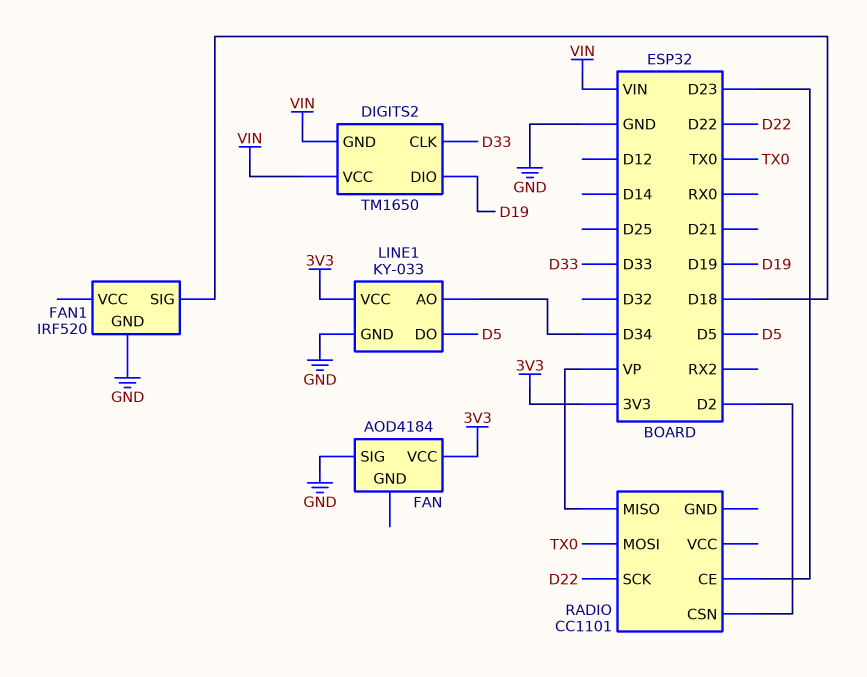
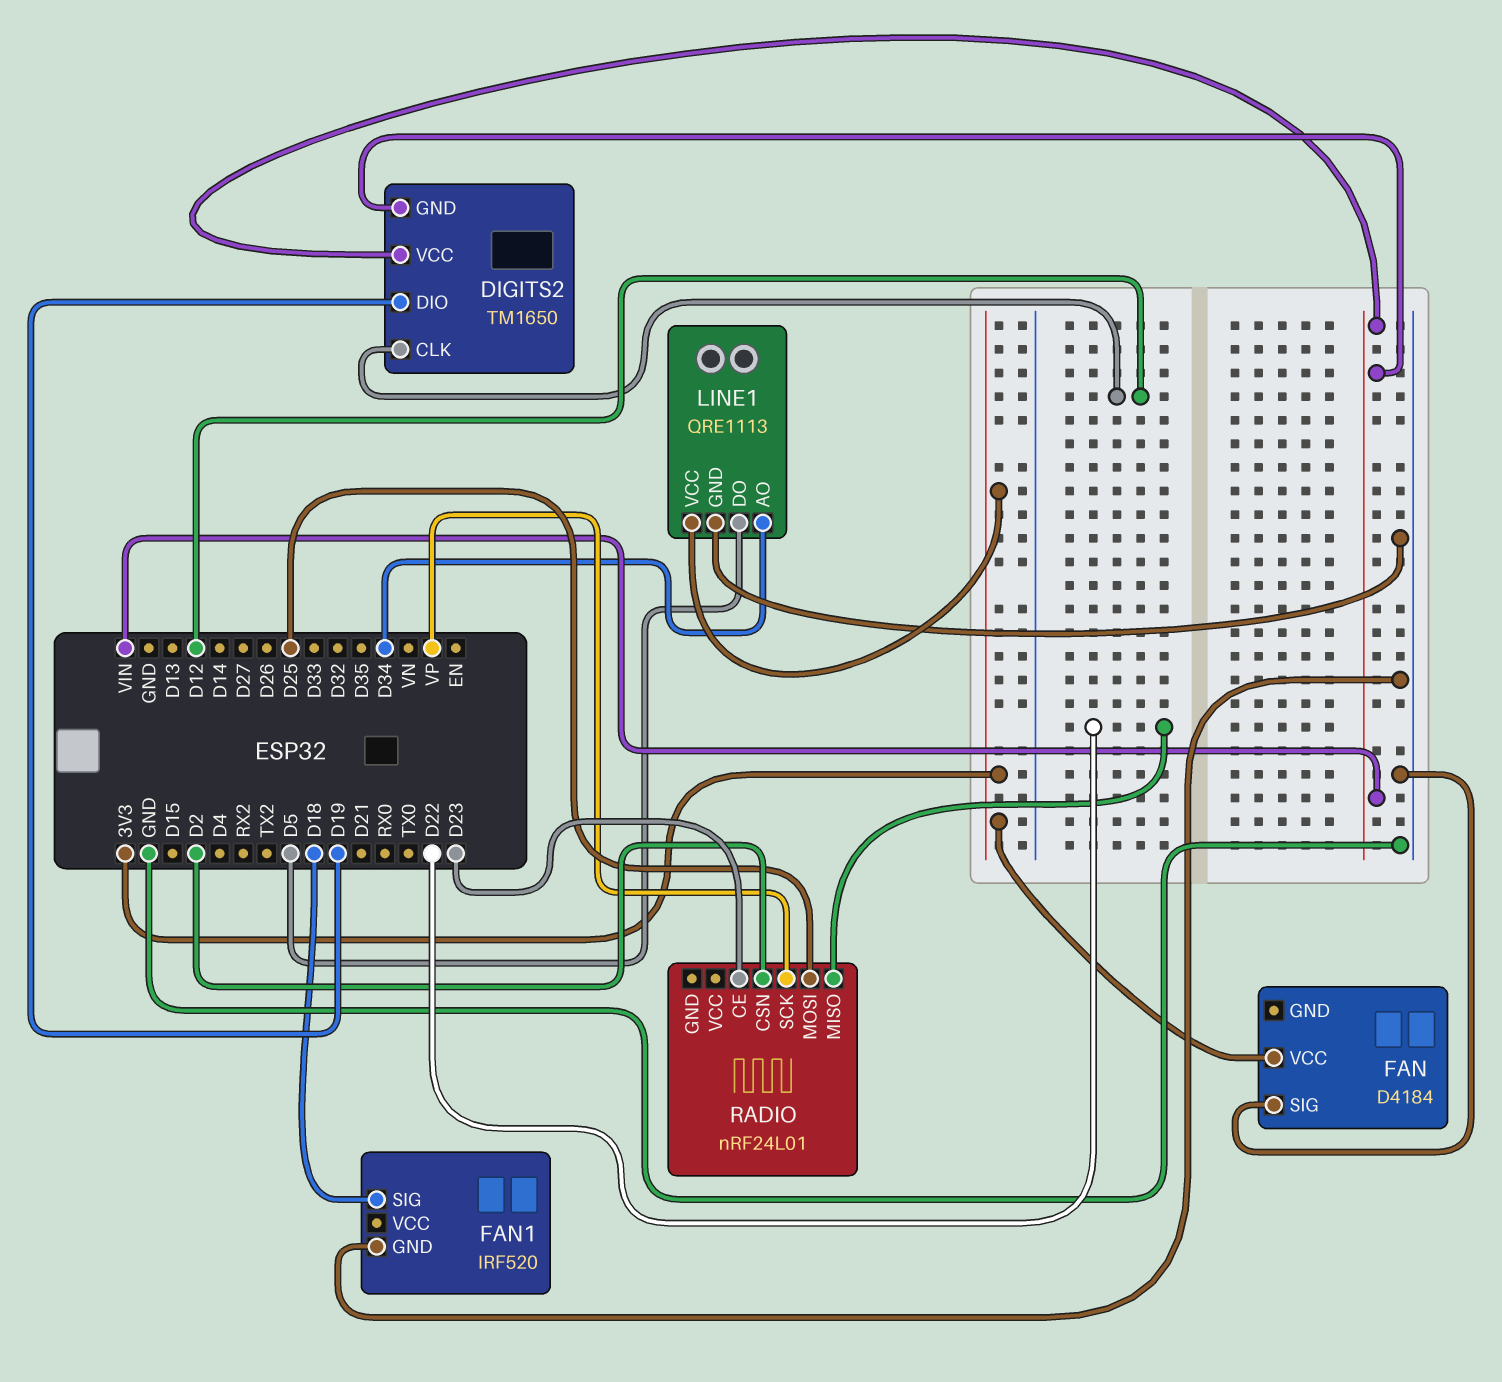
DIGITS2 pin CLK: D33 -> D12
FAN: AOD4184 -> D4184
LINE1: KY-033 -> QRE1113
RADIO: CC1101 -> nRF24L01
RADIO pin MISO: VP -> D22
RADIO pin MOSI: TX0 -> D25
RADIO pin SCK: D22 -> VP

